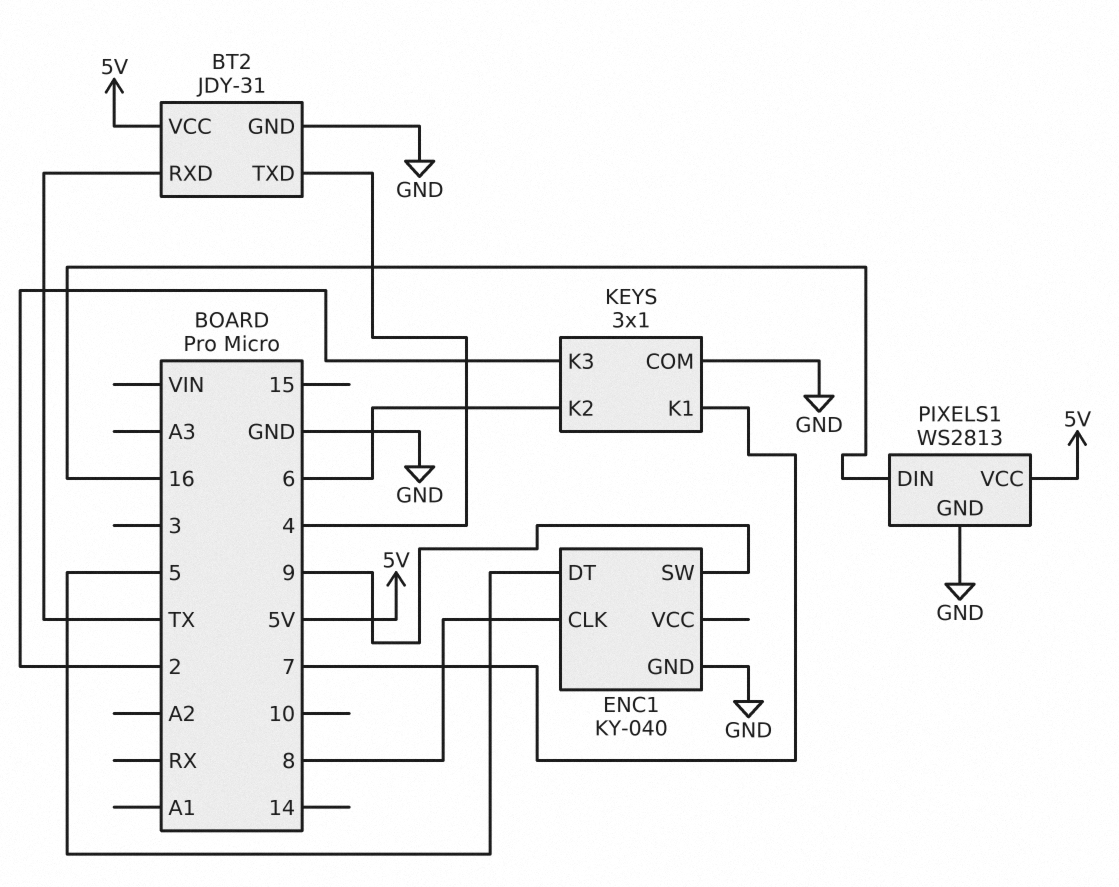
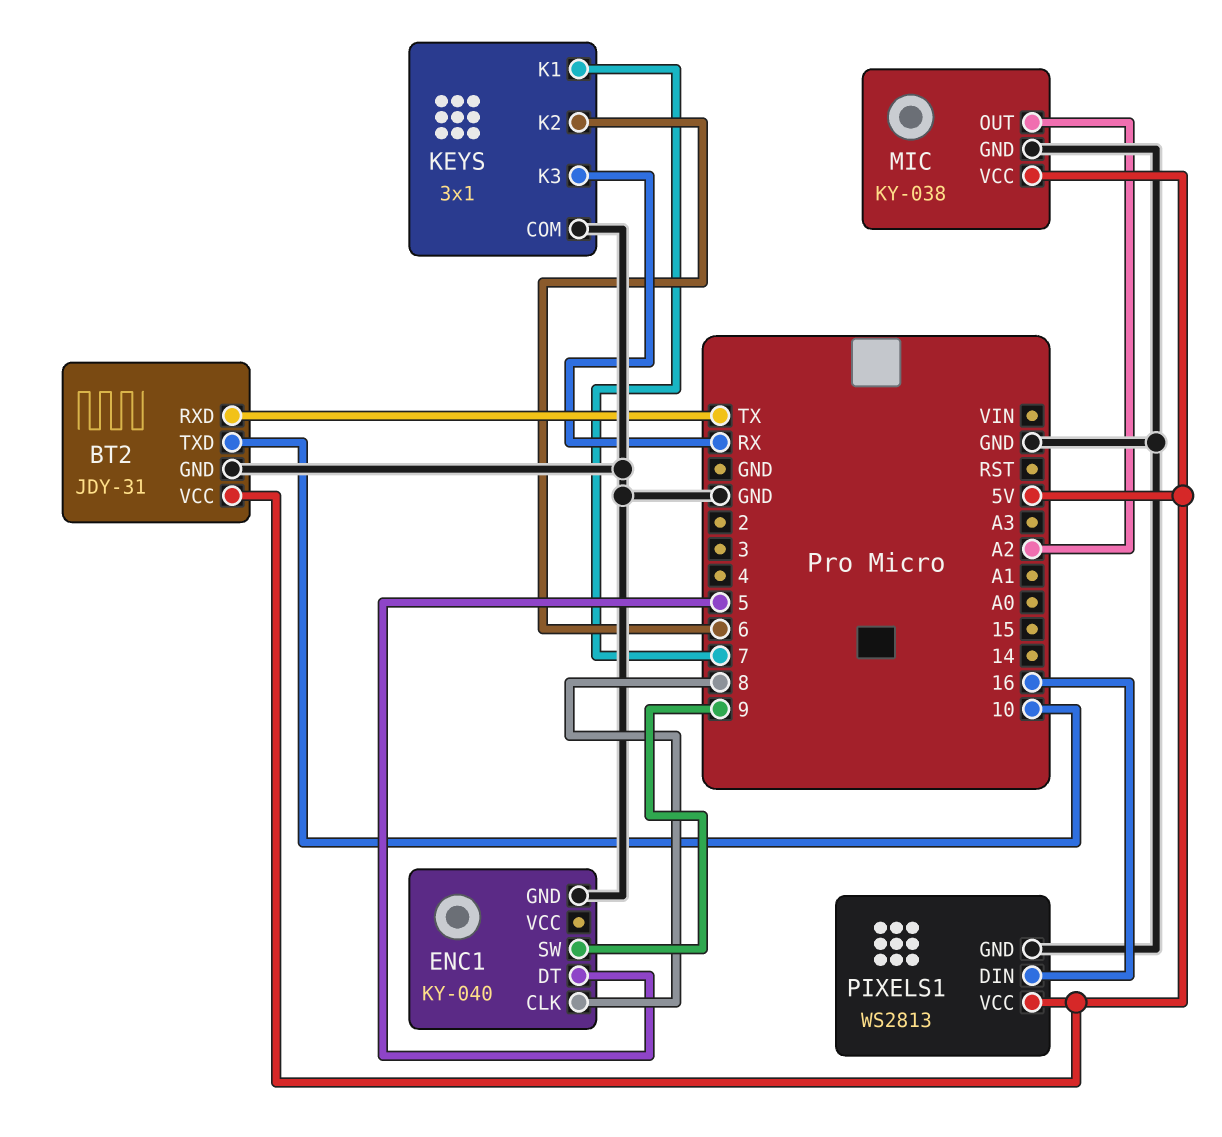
BT2 pin TXD: 4 -> 10
KEYS pin K3: 2 -> RX
MIC: none -> KY-038
MIC pin GND: none -> GND
MIC pin OUT: none -> A2
MIC pin VCC: none -> 5V

